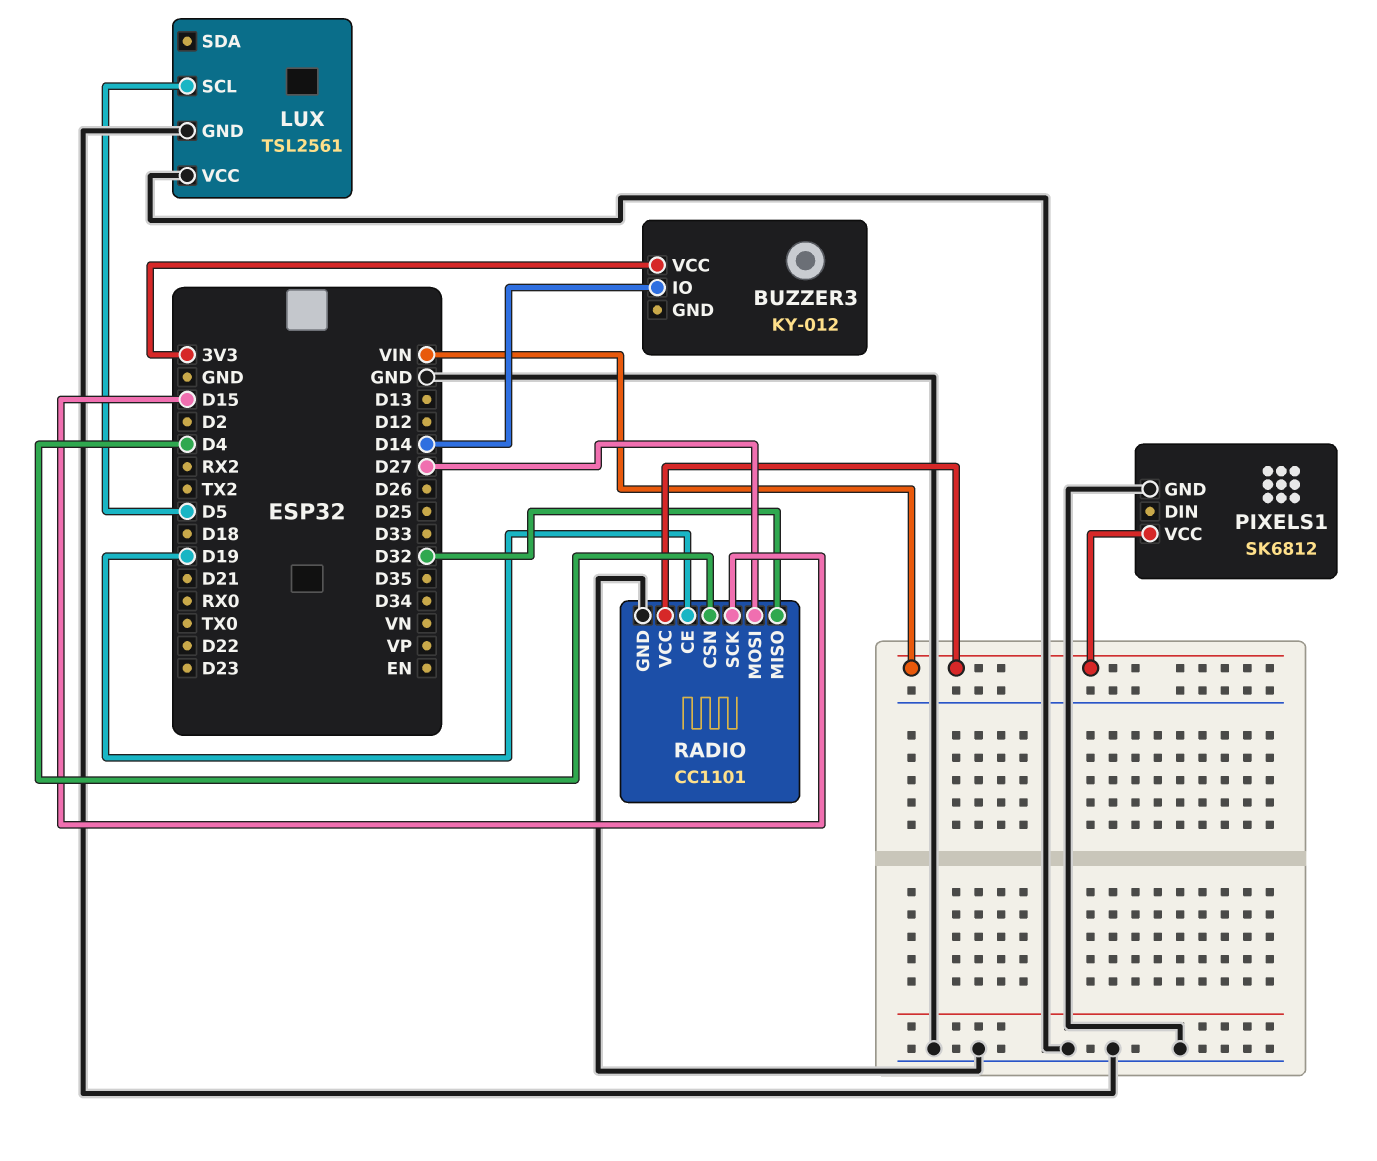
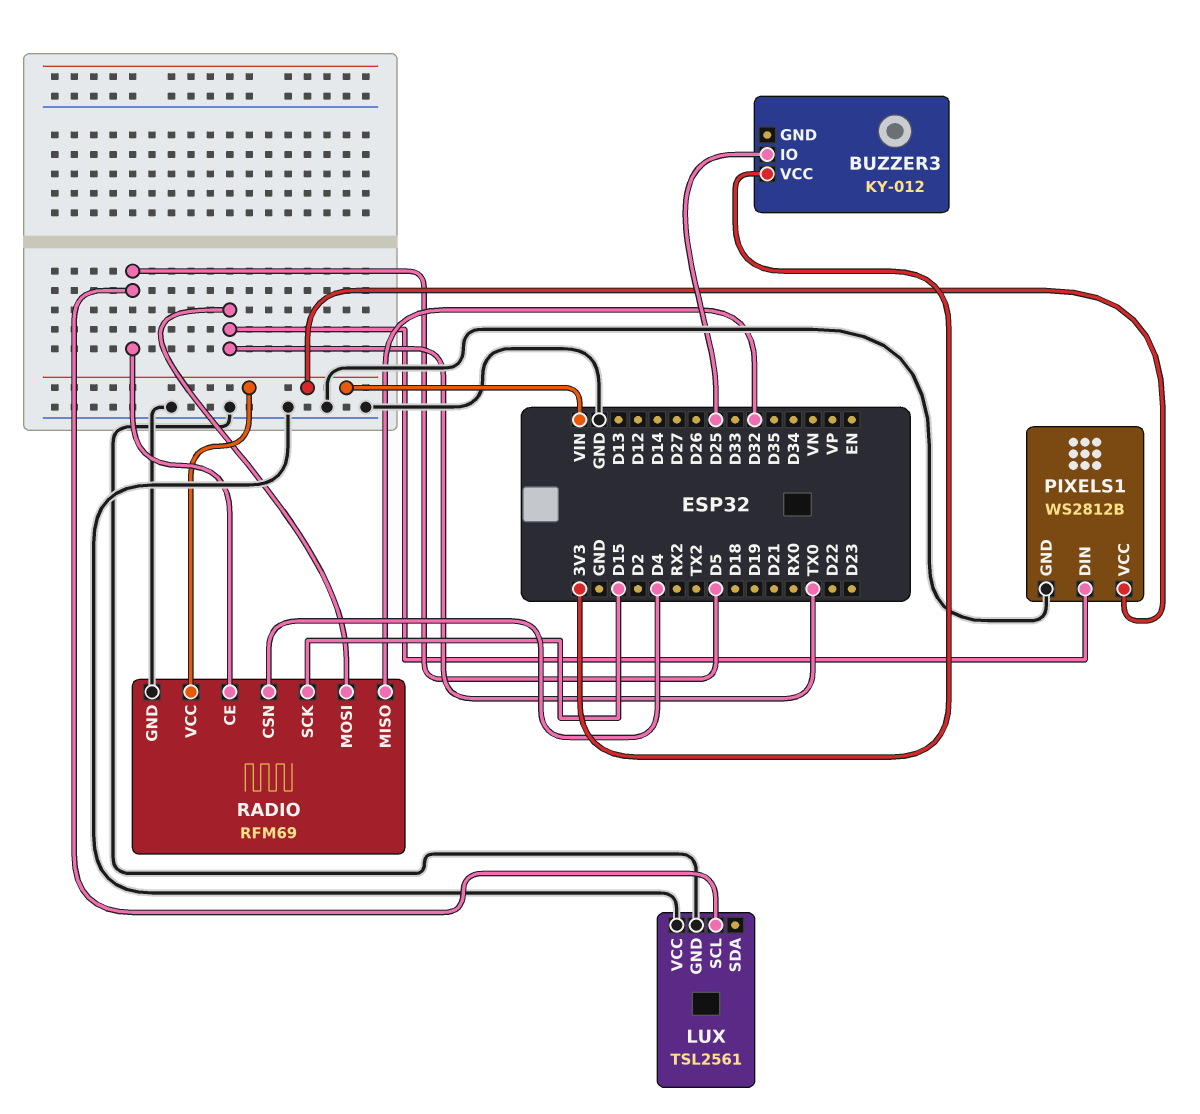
BUZZER3 pin IO: D14 -> D25
PIXELS1: SK6812 -> WS2812B
PIXELS1 pin DIN: none -> TX0
RADIO: CC1101 -> RFM69
RADIO pin CE: D19 -> D5
RADIO pin MOSI: D27 -> TX0

